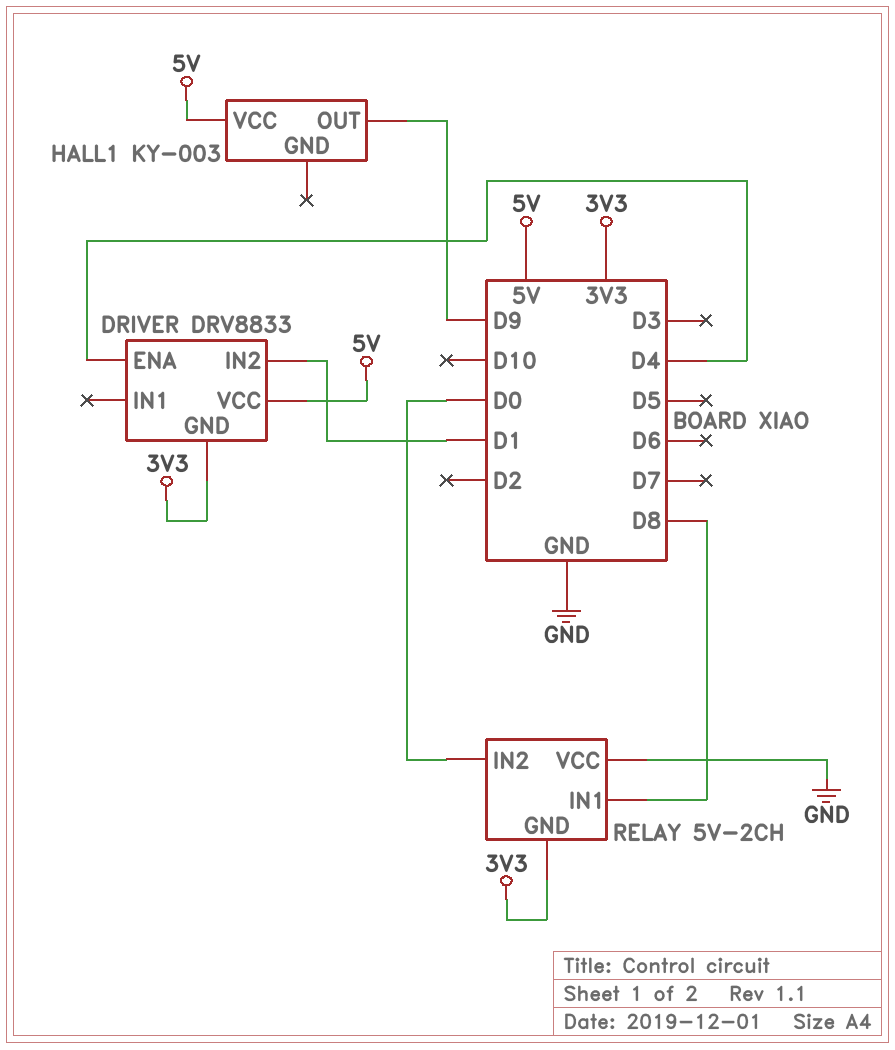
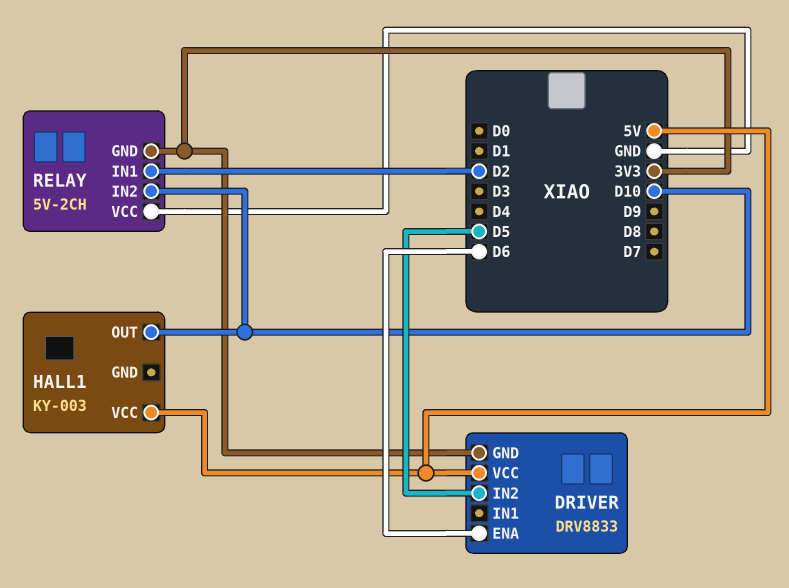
DRIVER pin ENA: D4 -> D6
DRIVER pin IN2: D1 -> D5
HALL1 pin OUT: D9 -> D10
RELAY pin IN1: D8 -> D2
RELAY pin IN2: D0 -> D10

